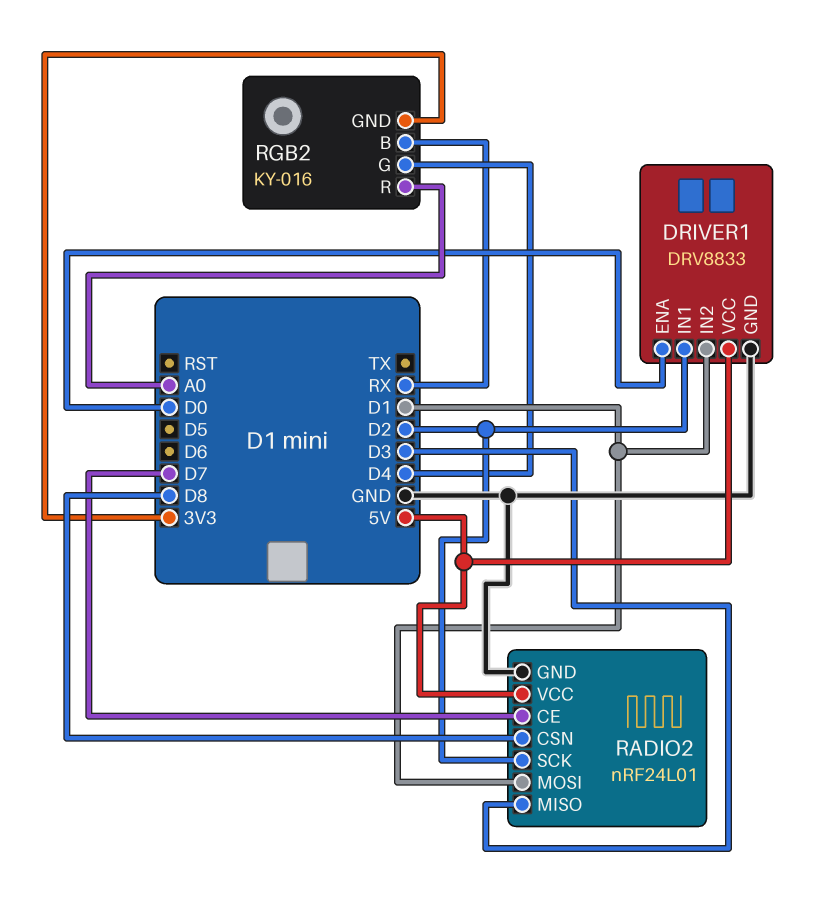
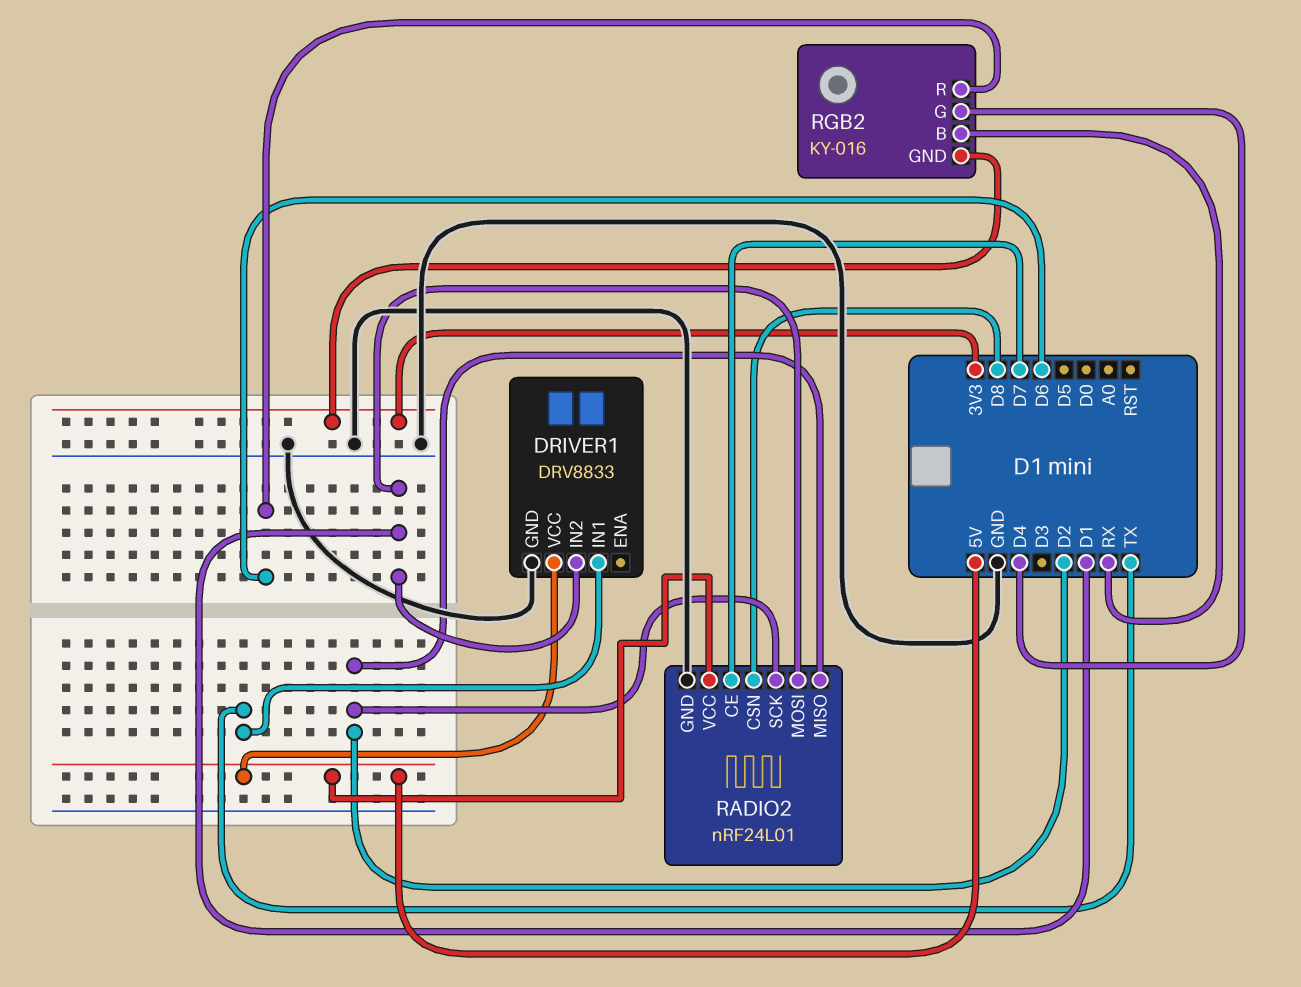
DRIVER1 pin ENA: D0 -> none
DRIVER1 pin IN1: D2 -> TX
RADIO2 pin MISO: D3 -> D2
RGB2 pin R: A0 -> D6

